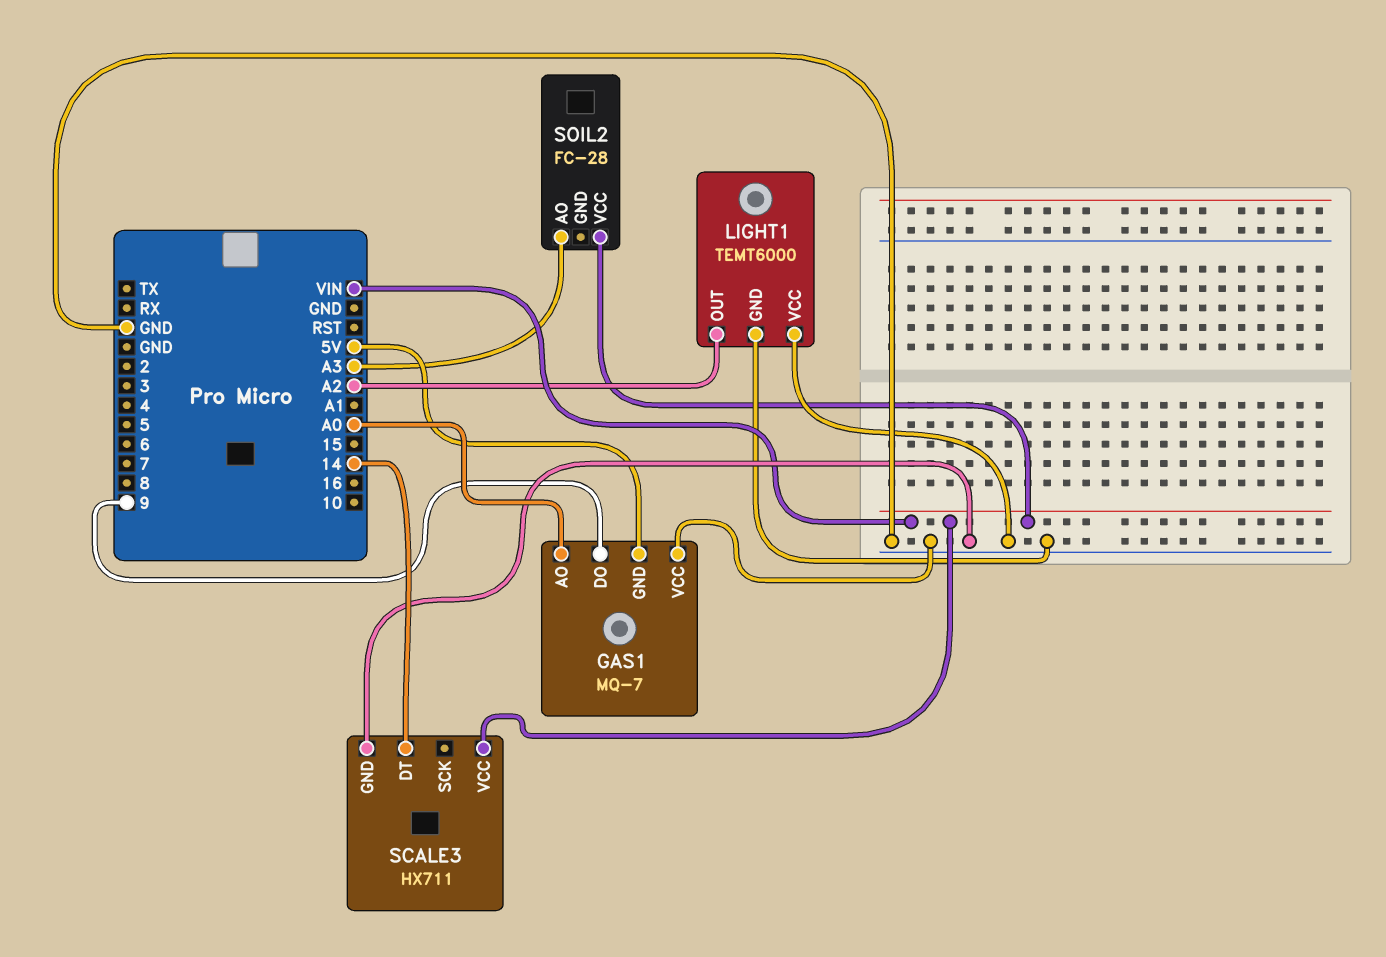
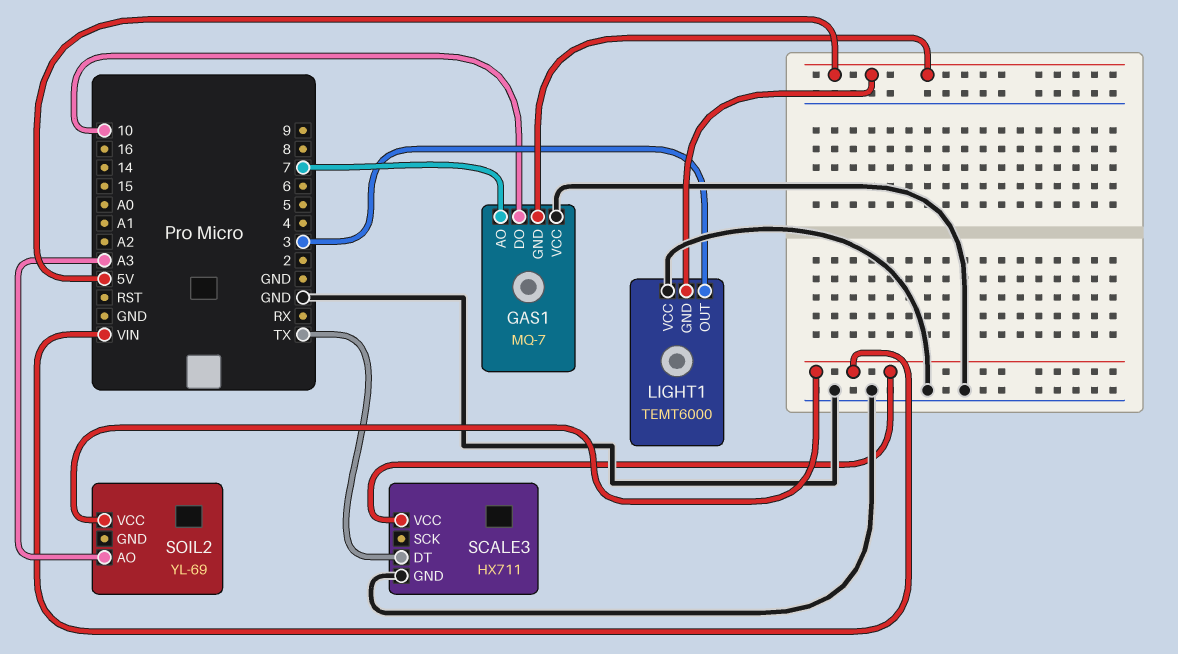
GAS1 pin AO: A0 -> 7
GAS1 pin DO: 9 -> 10
LIGHT1 pin GND: GND -> 5V
LIGHT1 pin OUT: A2 -> 3
SCALE3 pin DT: 14 -> TX
SOIL2: FC-28 -> YL-69

